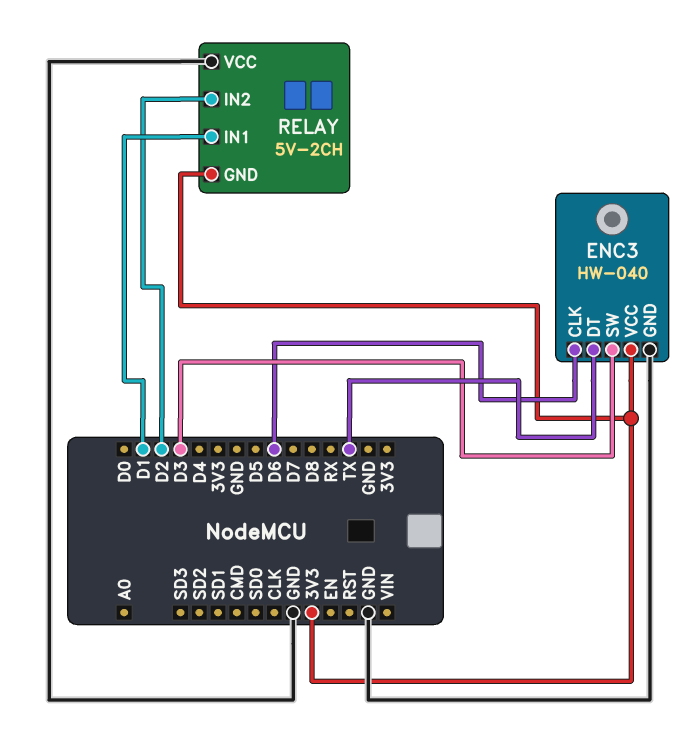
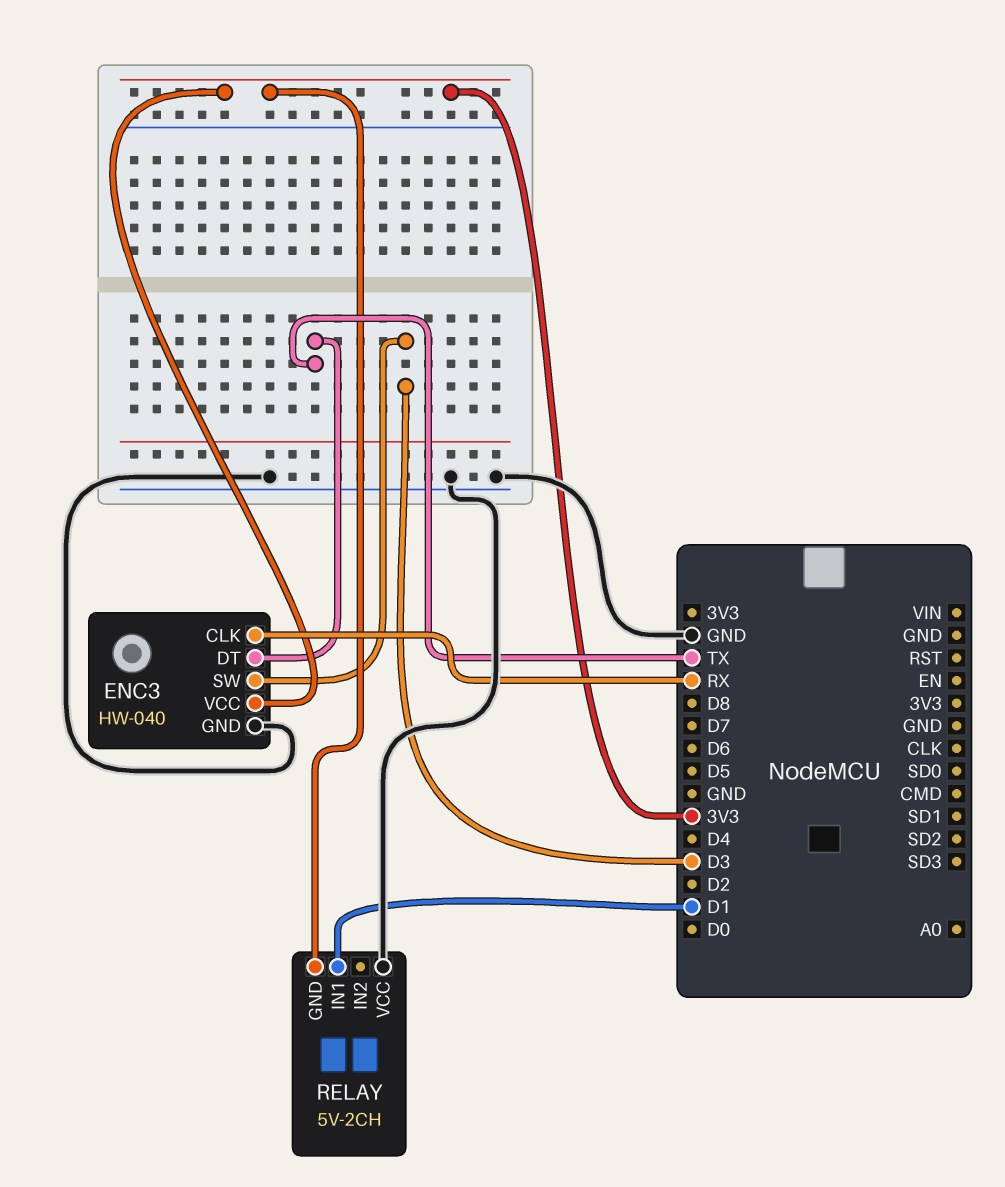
ENC3 pin CLK: D6 -> RX
RELAY pin IN2: D2 -> none

